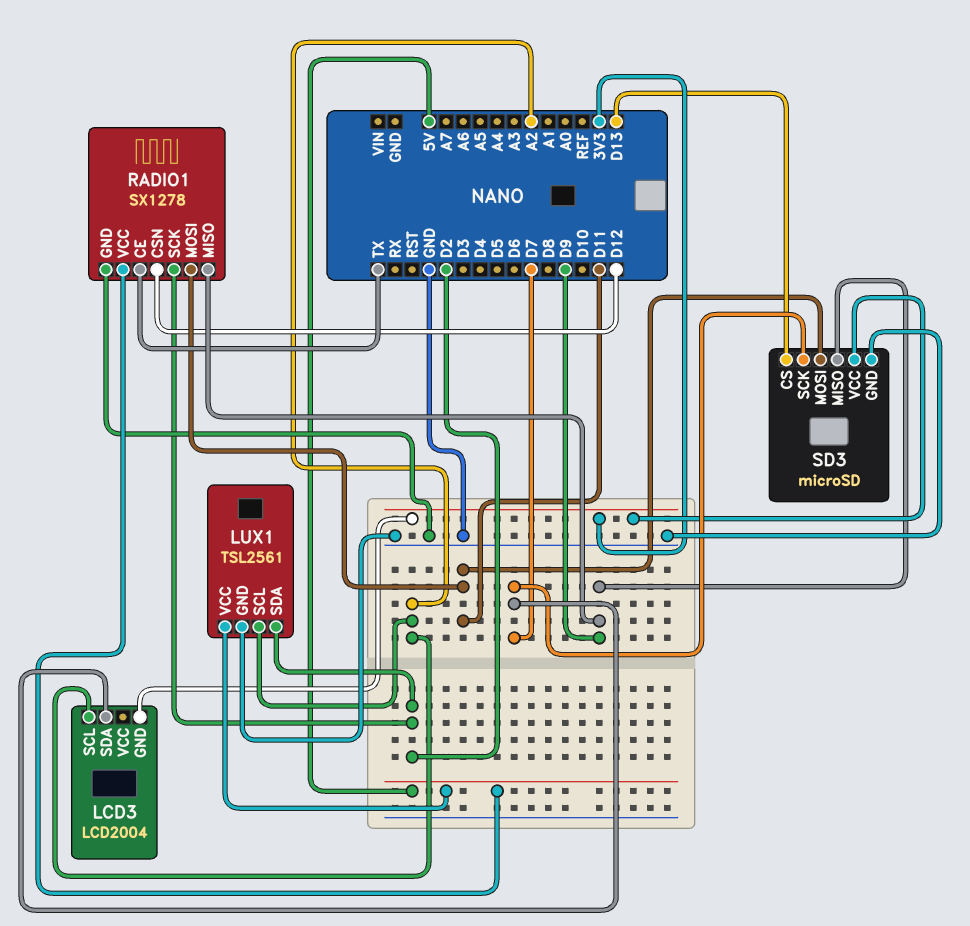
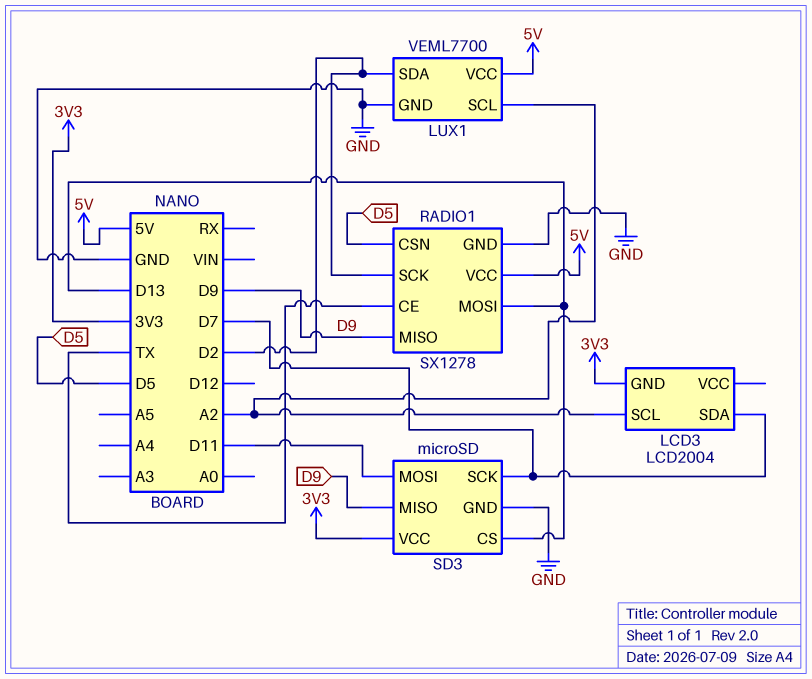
LUX1: TSL2561 -> VEML7700
RADIO1 pin CSN: D12 -> D5
RADIO1 pin MOSI: D11 -> D13

